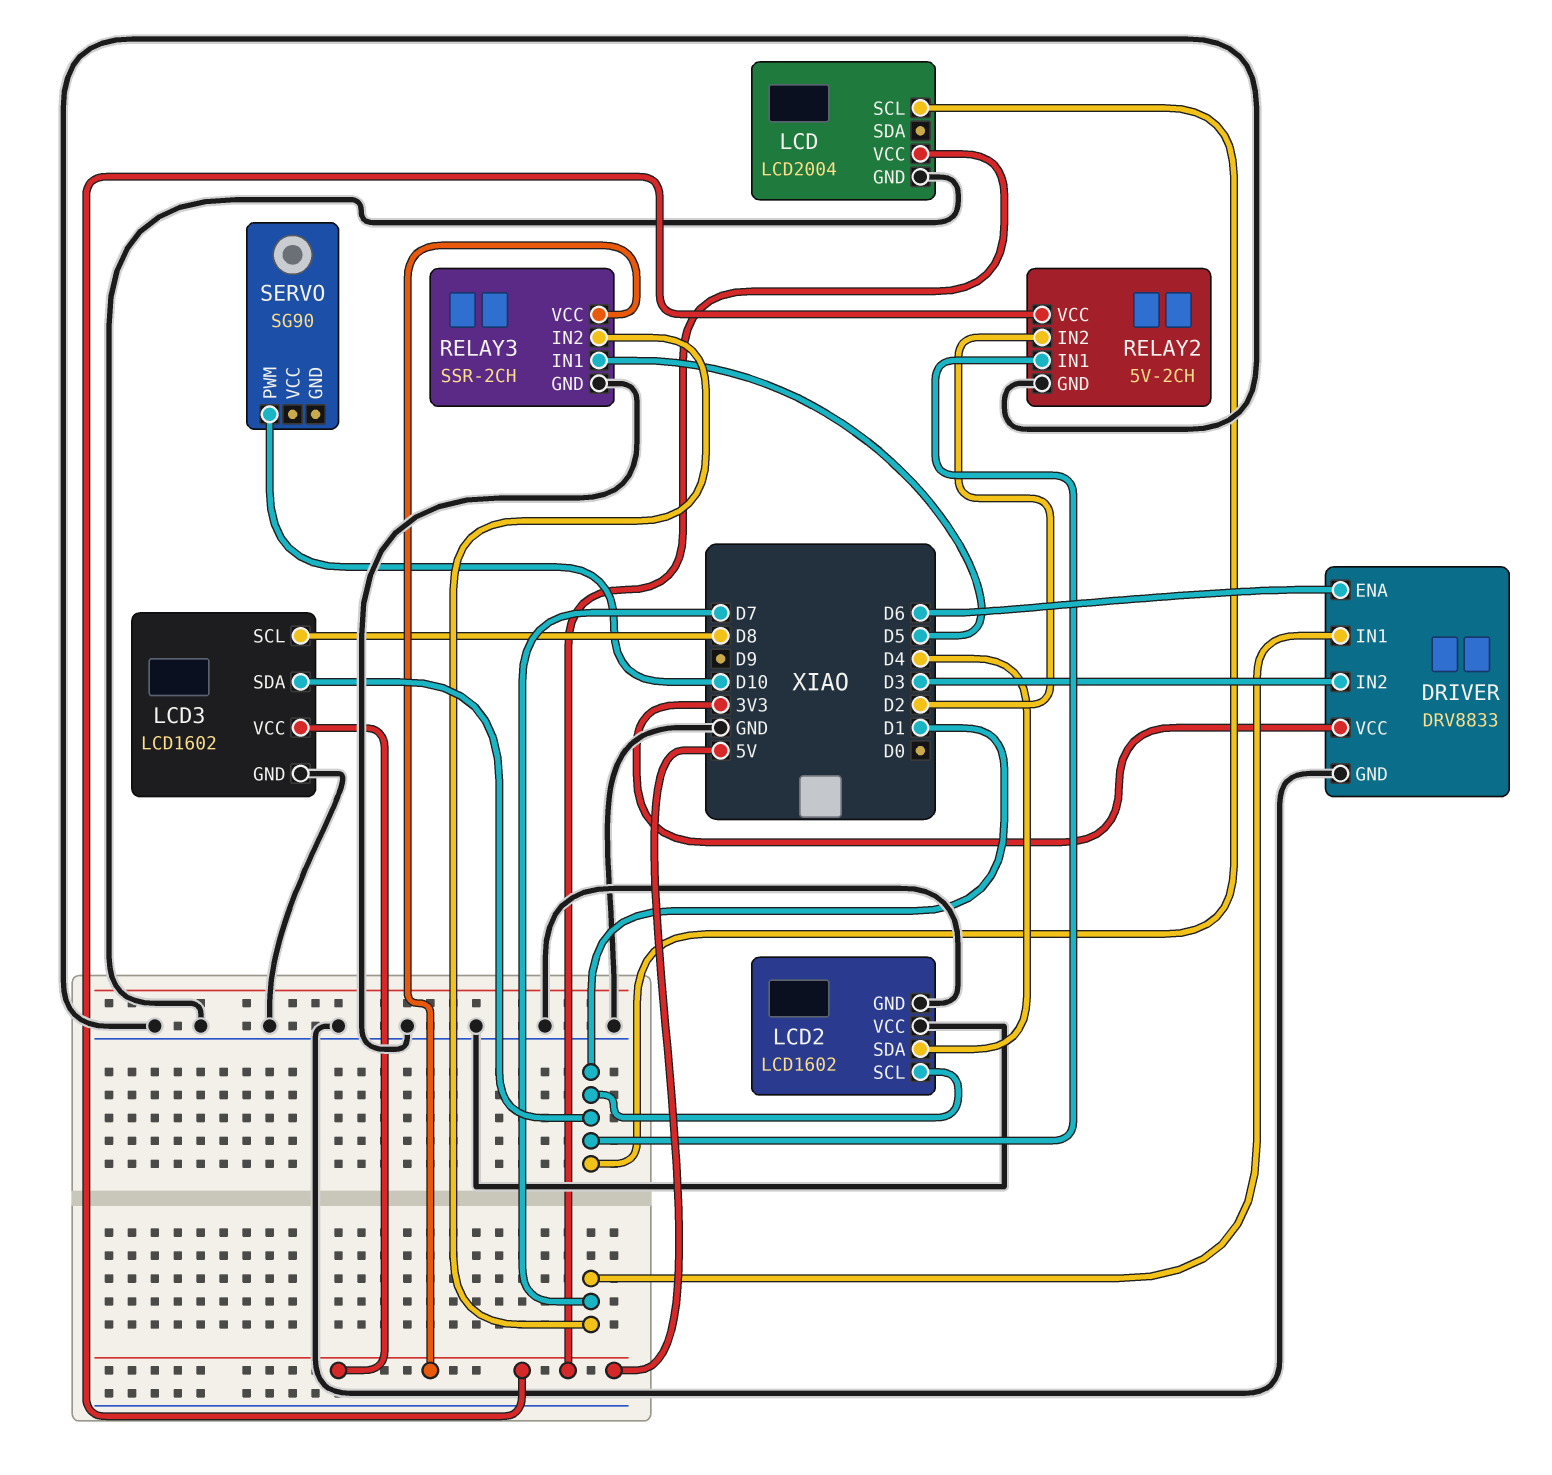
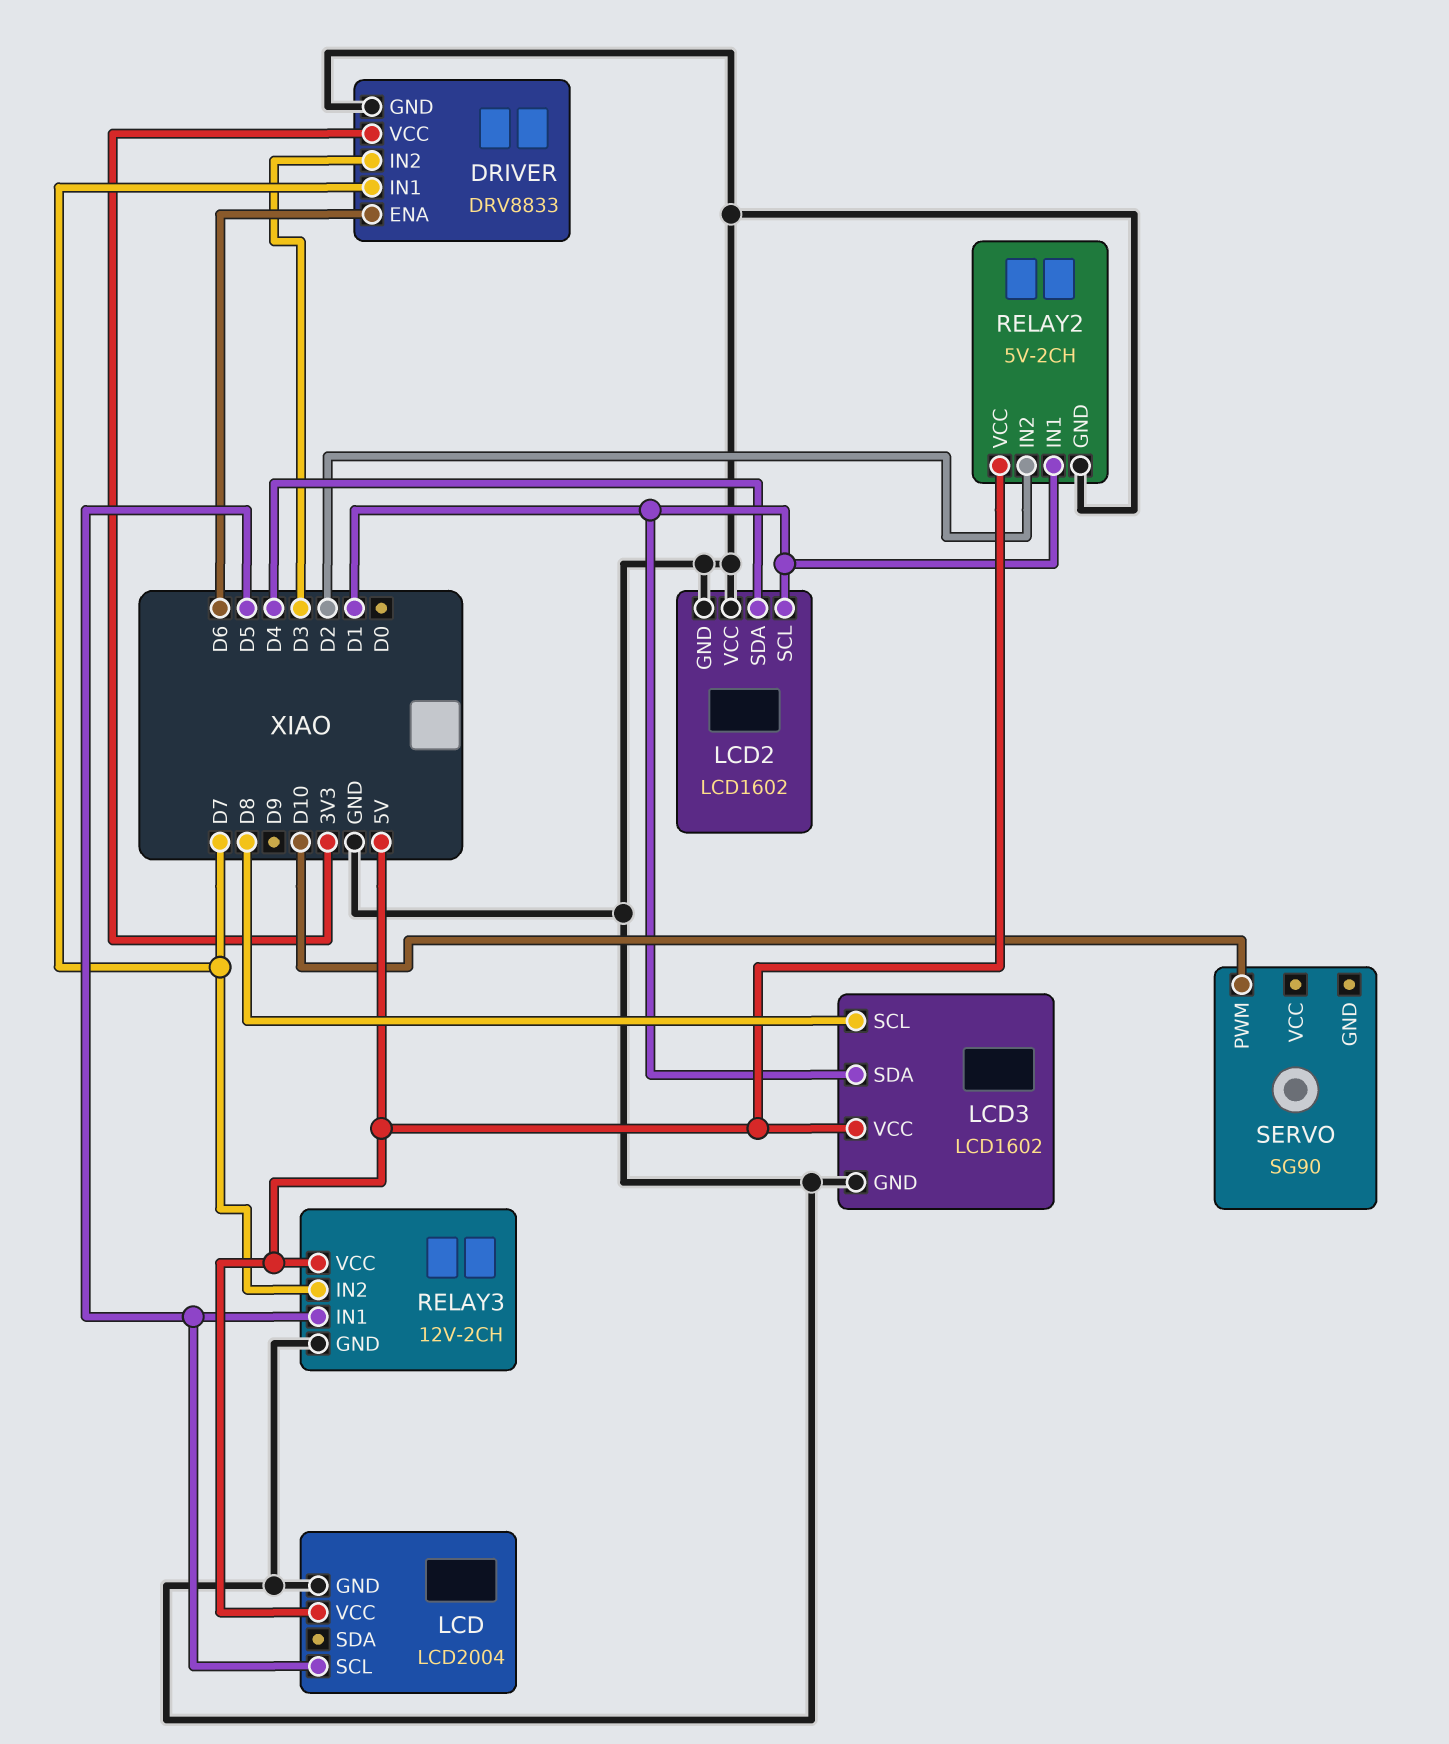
LCD pin SCL: D1 -> D5
RELAY3: SSR-2CH -> 12V-2CH

